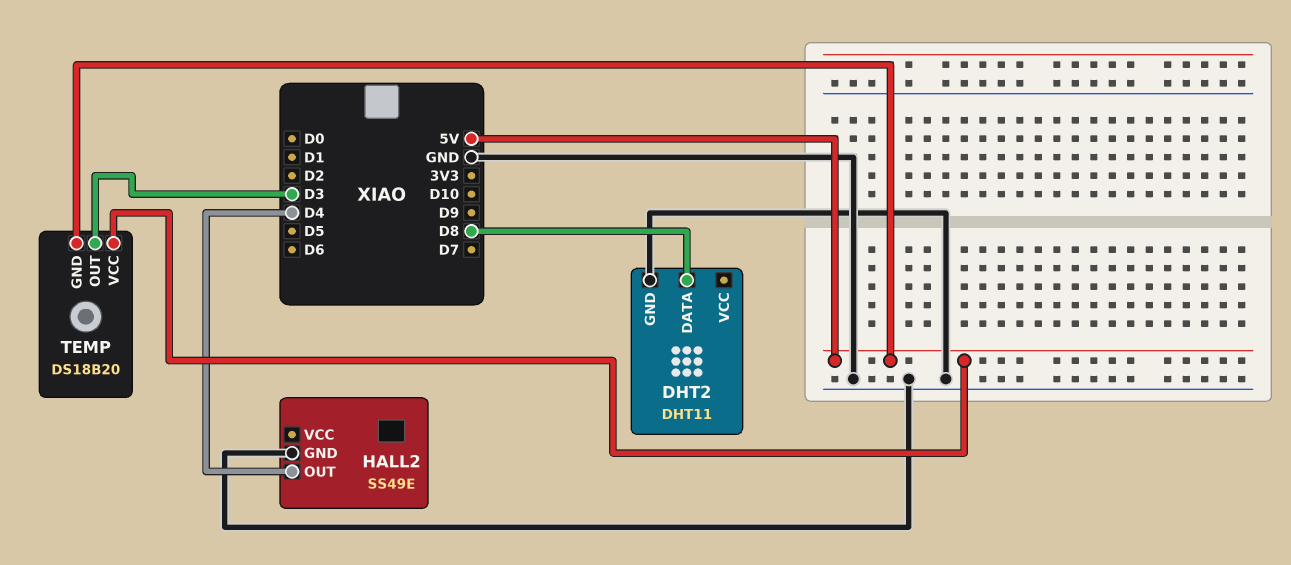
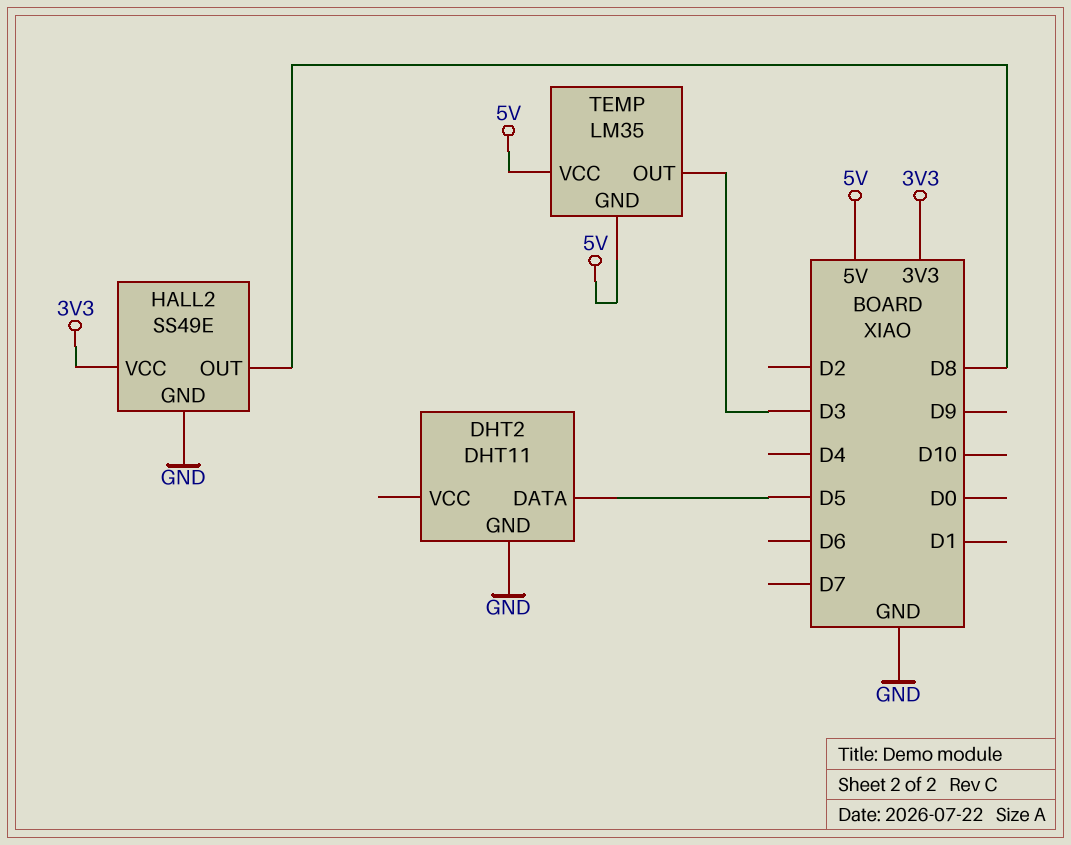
DHT2 pin DATA: D8 -> D5
HALL2 pin OUT: D4 -> D8
HALL2 pin VCC: none -> 3V3
TEMP: DS18B20 -> LM35

